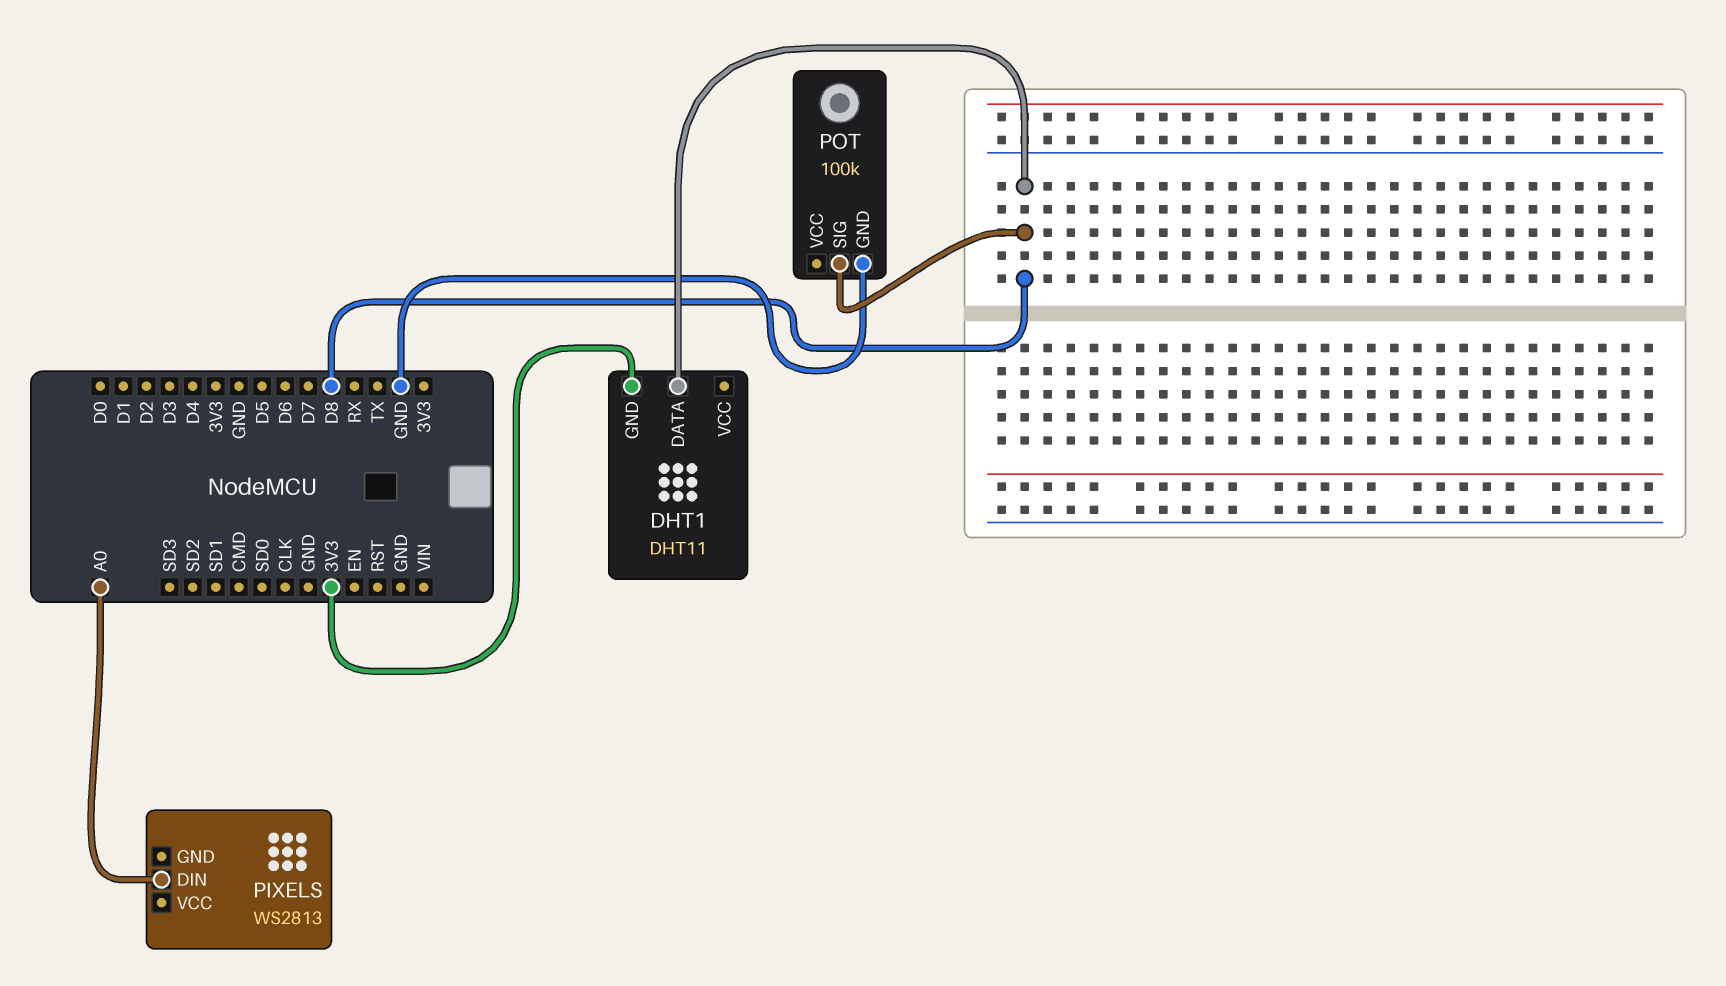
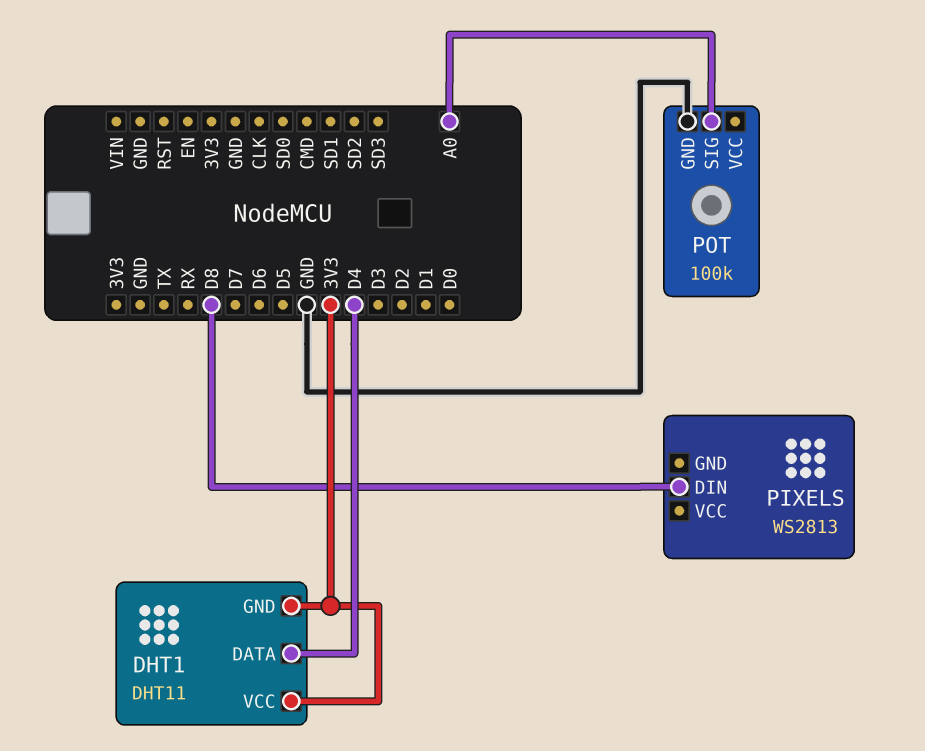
DHT1 pin DATA: D8 -> D4
DHT1 pin VCC: none -> 3V3
PIXELS pin DIN: A0 -> D8
POT pin SIG: D8 -> A0

